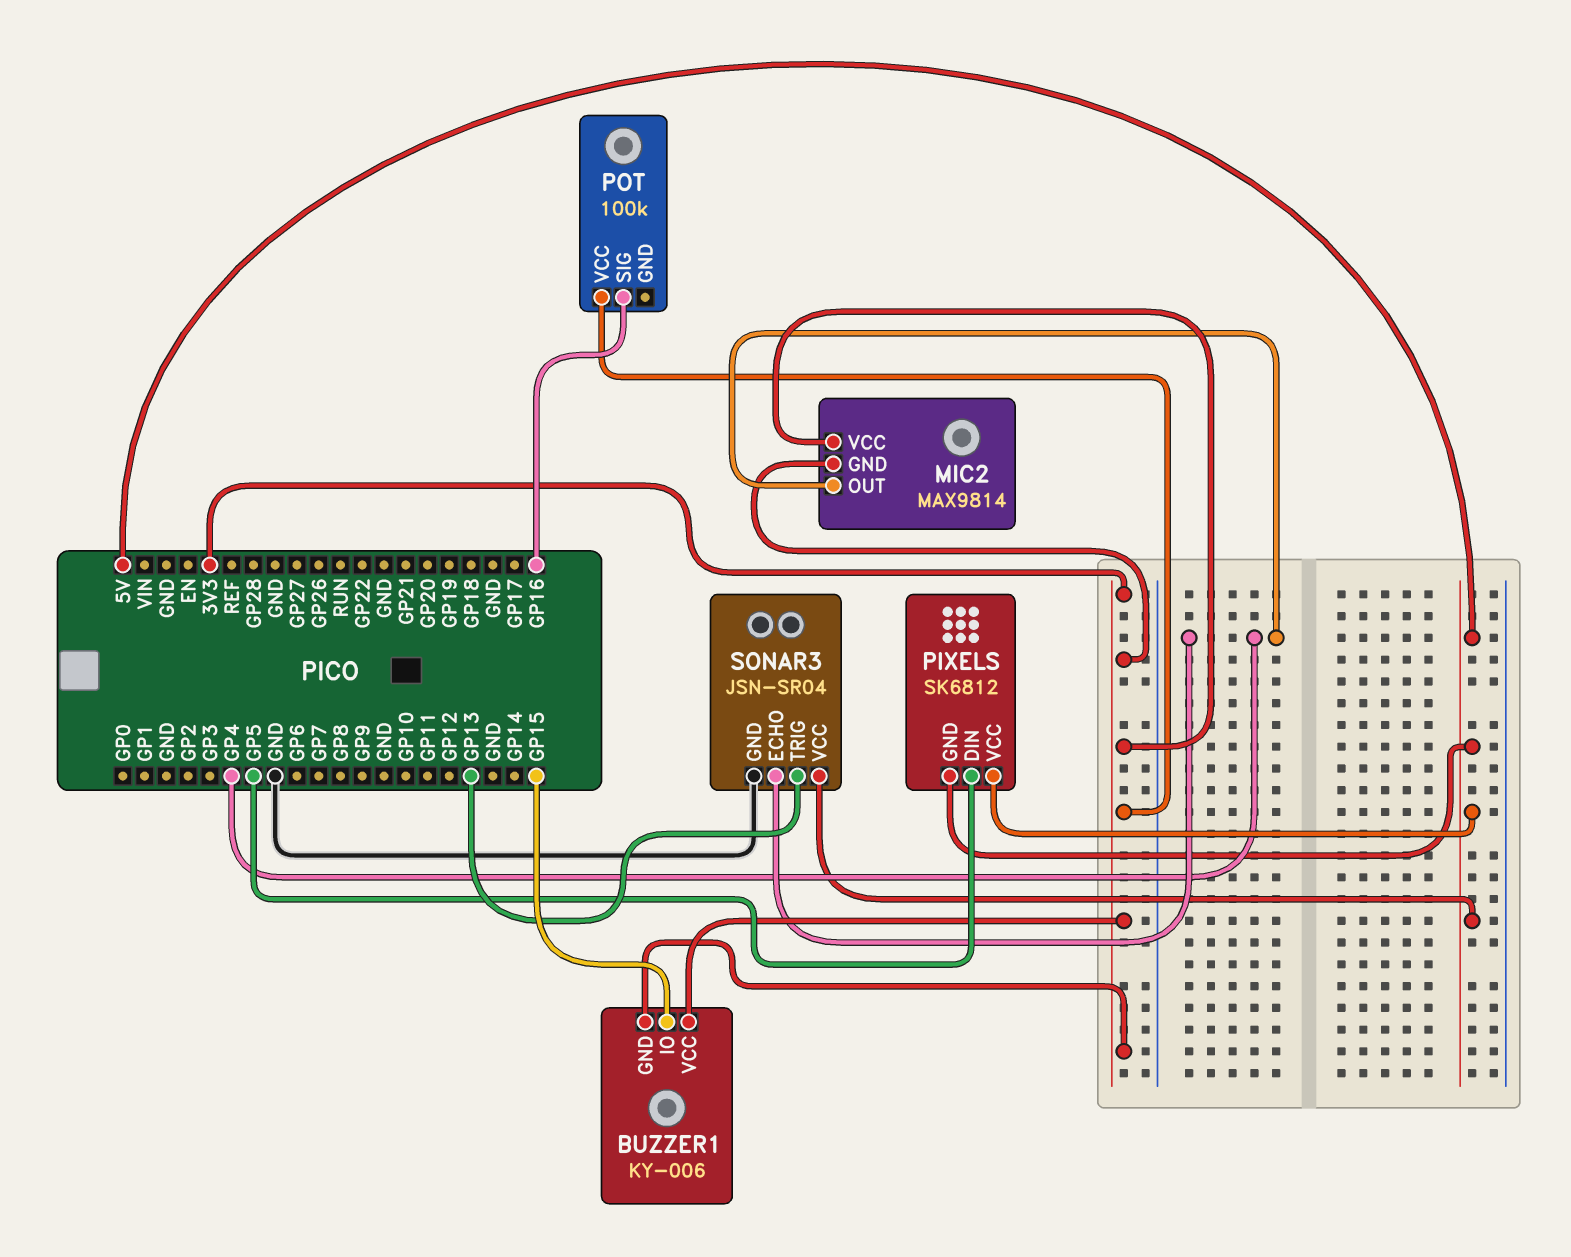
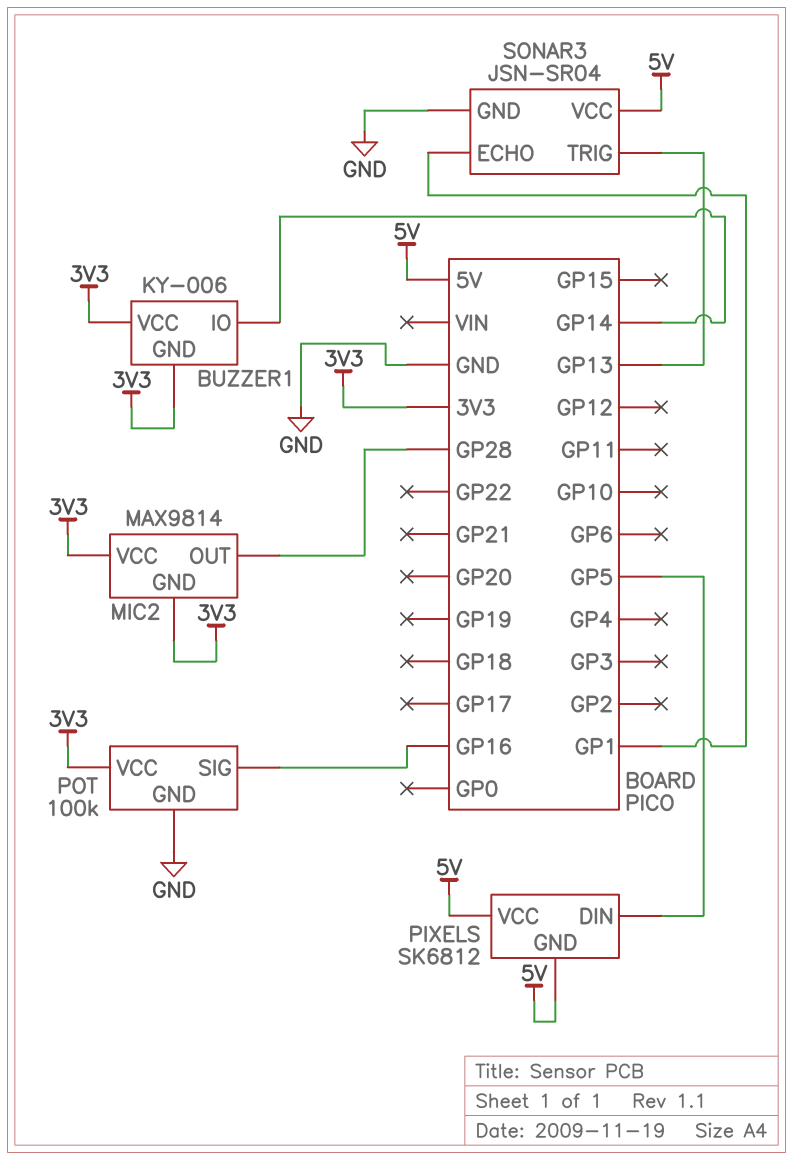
BUZZER1 pin IO: GP15 -> GP14
MIC2 pin OUT: GP4 -> GP28
POT pin GND: none -> GND
SONAR3 pin ECHO: GP4 -> GP1

